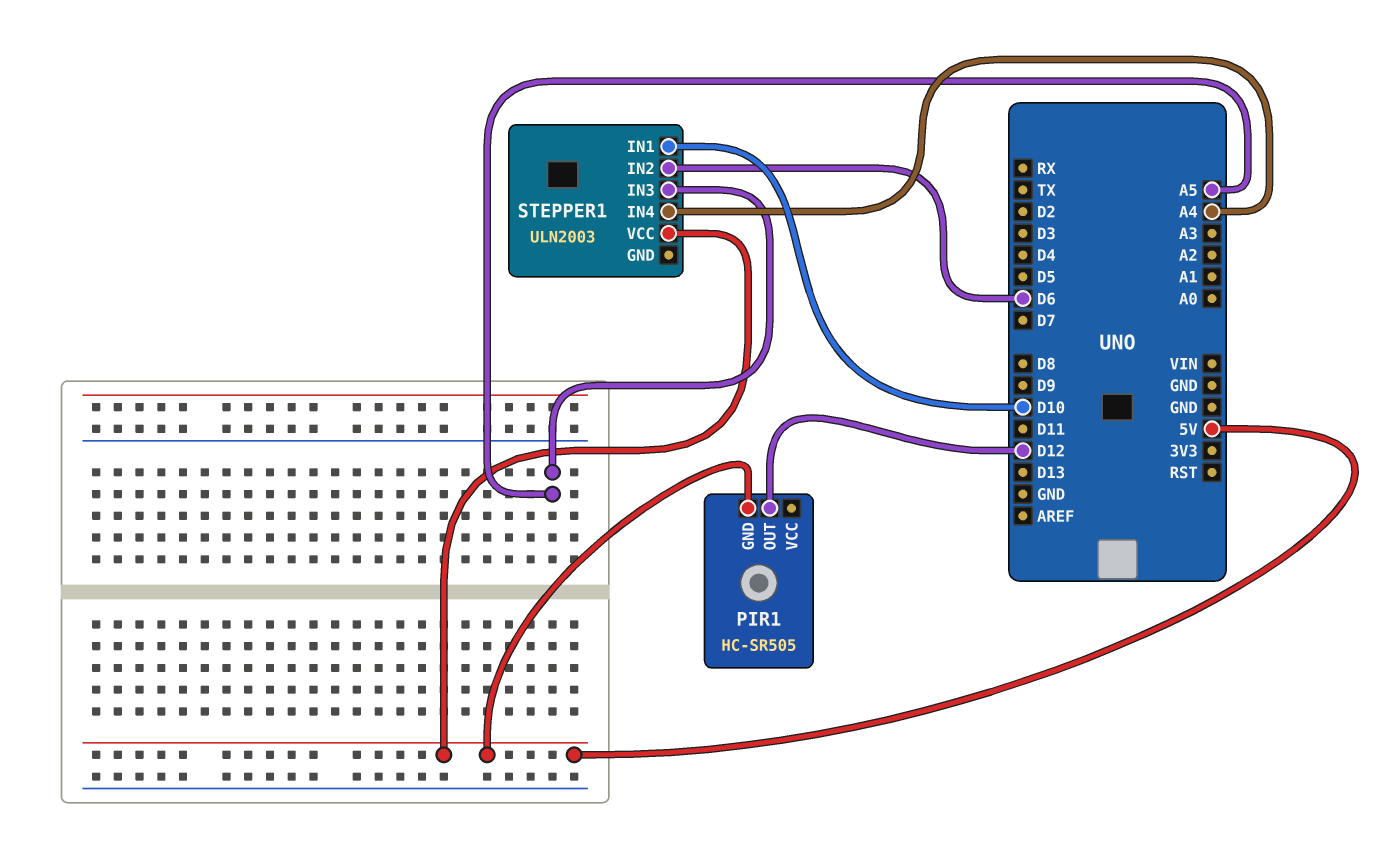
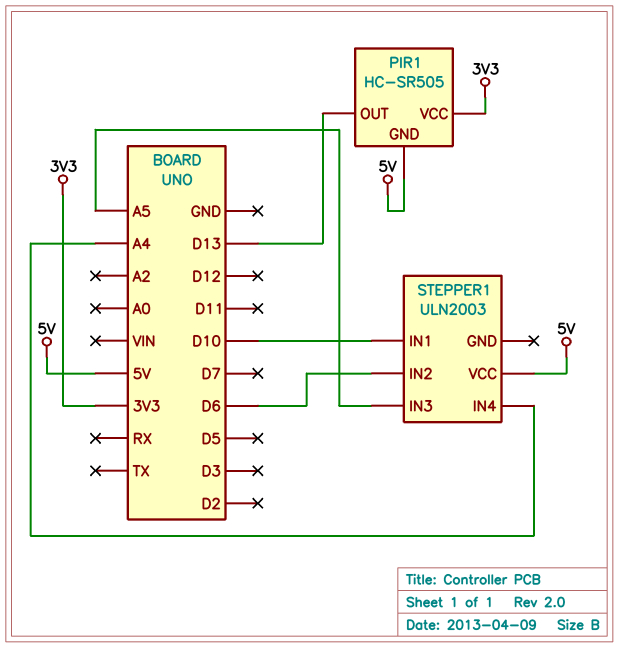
PIR1 pin OUT: D12 -> D13
PIR1 pin VCC: none -> 3V3

